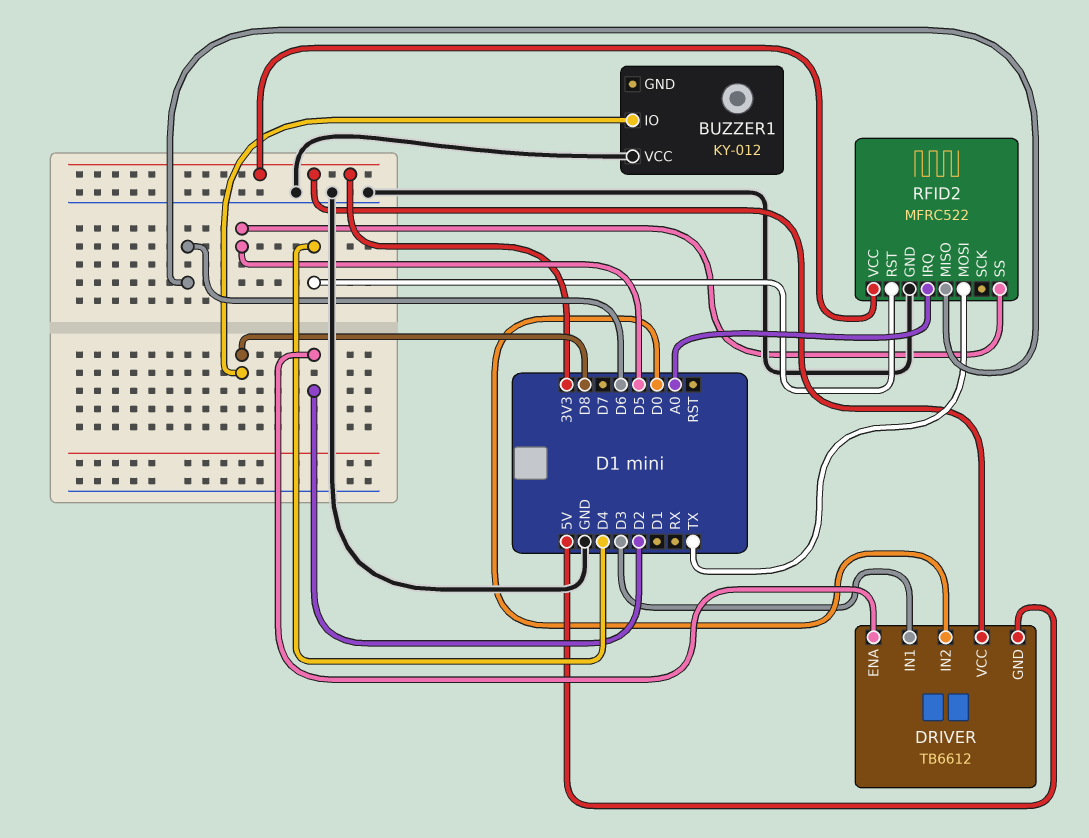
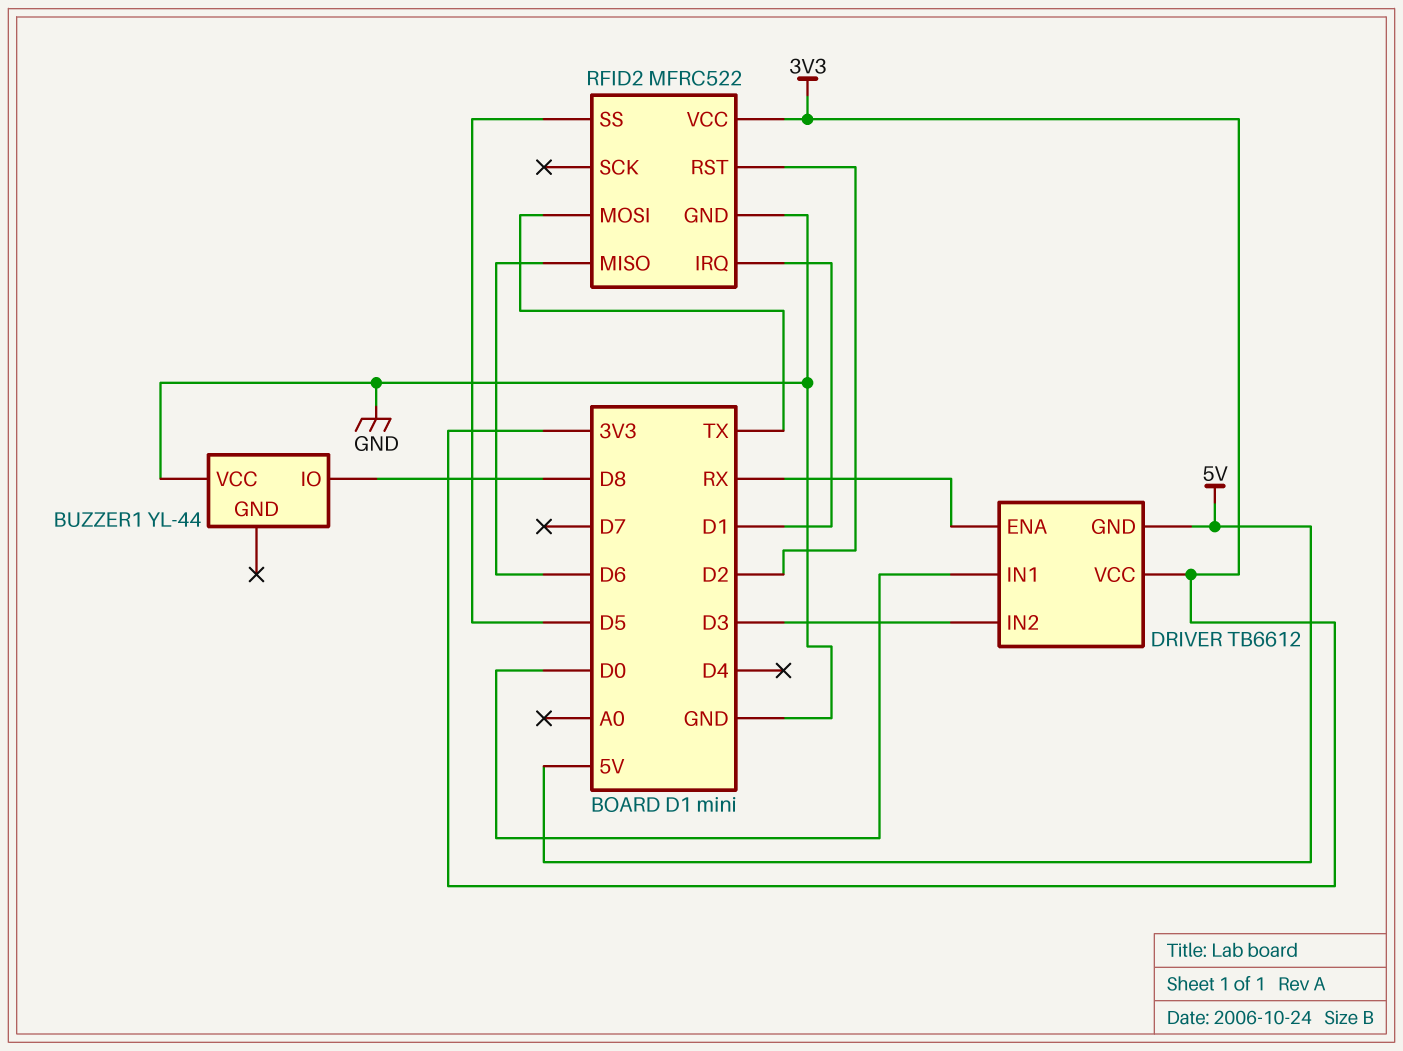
BUZZER1: KY-012 -> YL-44
DRIVER pin ENA: D2 -> RX
DRIVER pin IN1: D3 -> D0
DRIVER pin IN2: D0 -> D3
RFID2 pin IRQ: A0 -> D1
RFID2 pin RST: D4 -> D2

